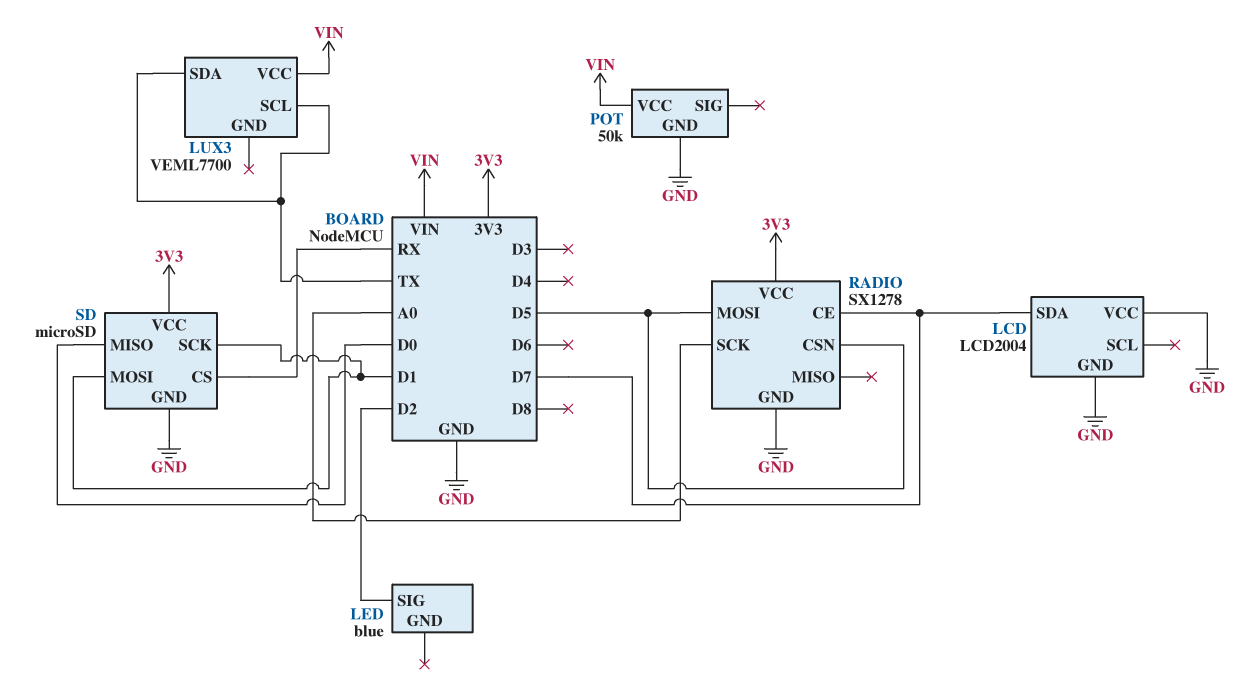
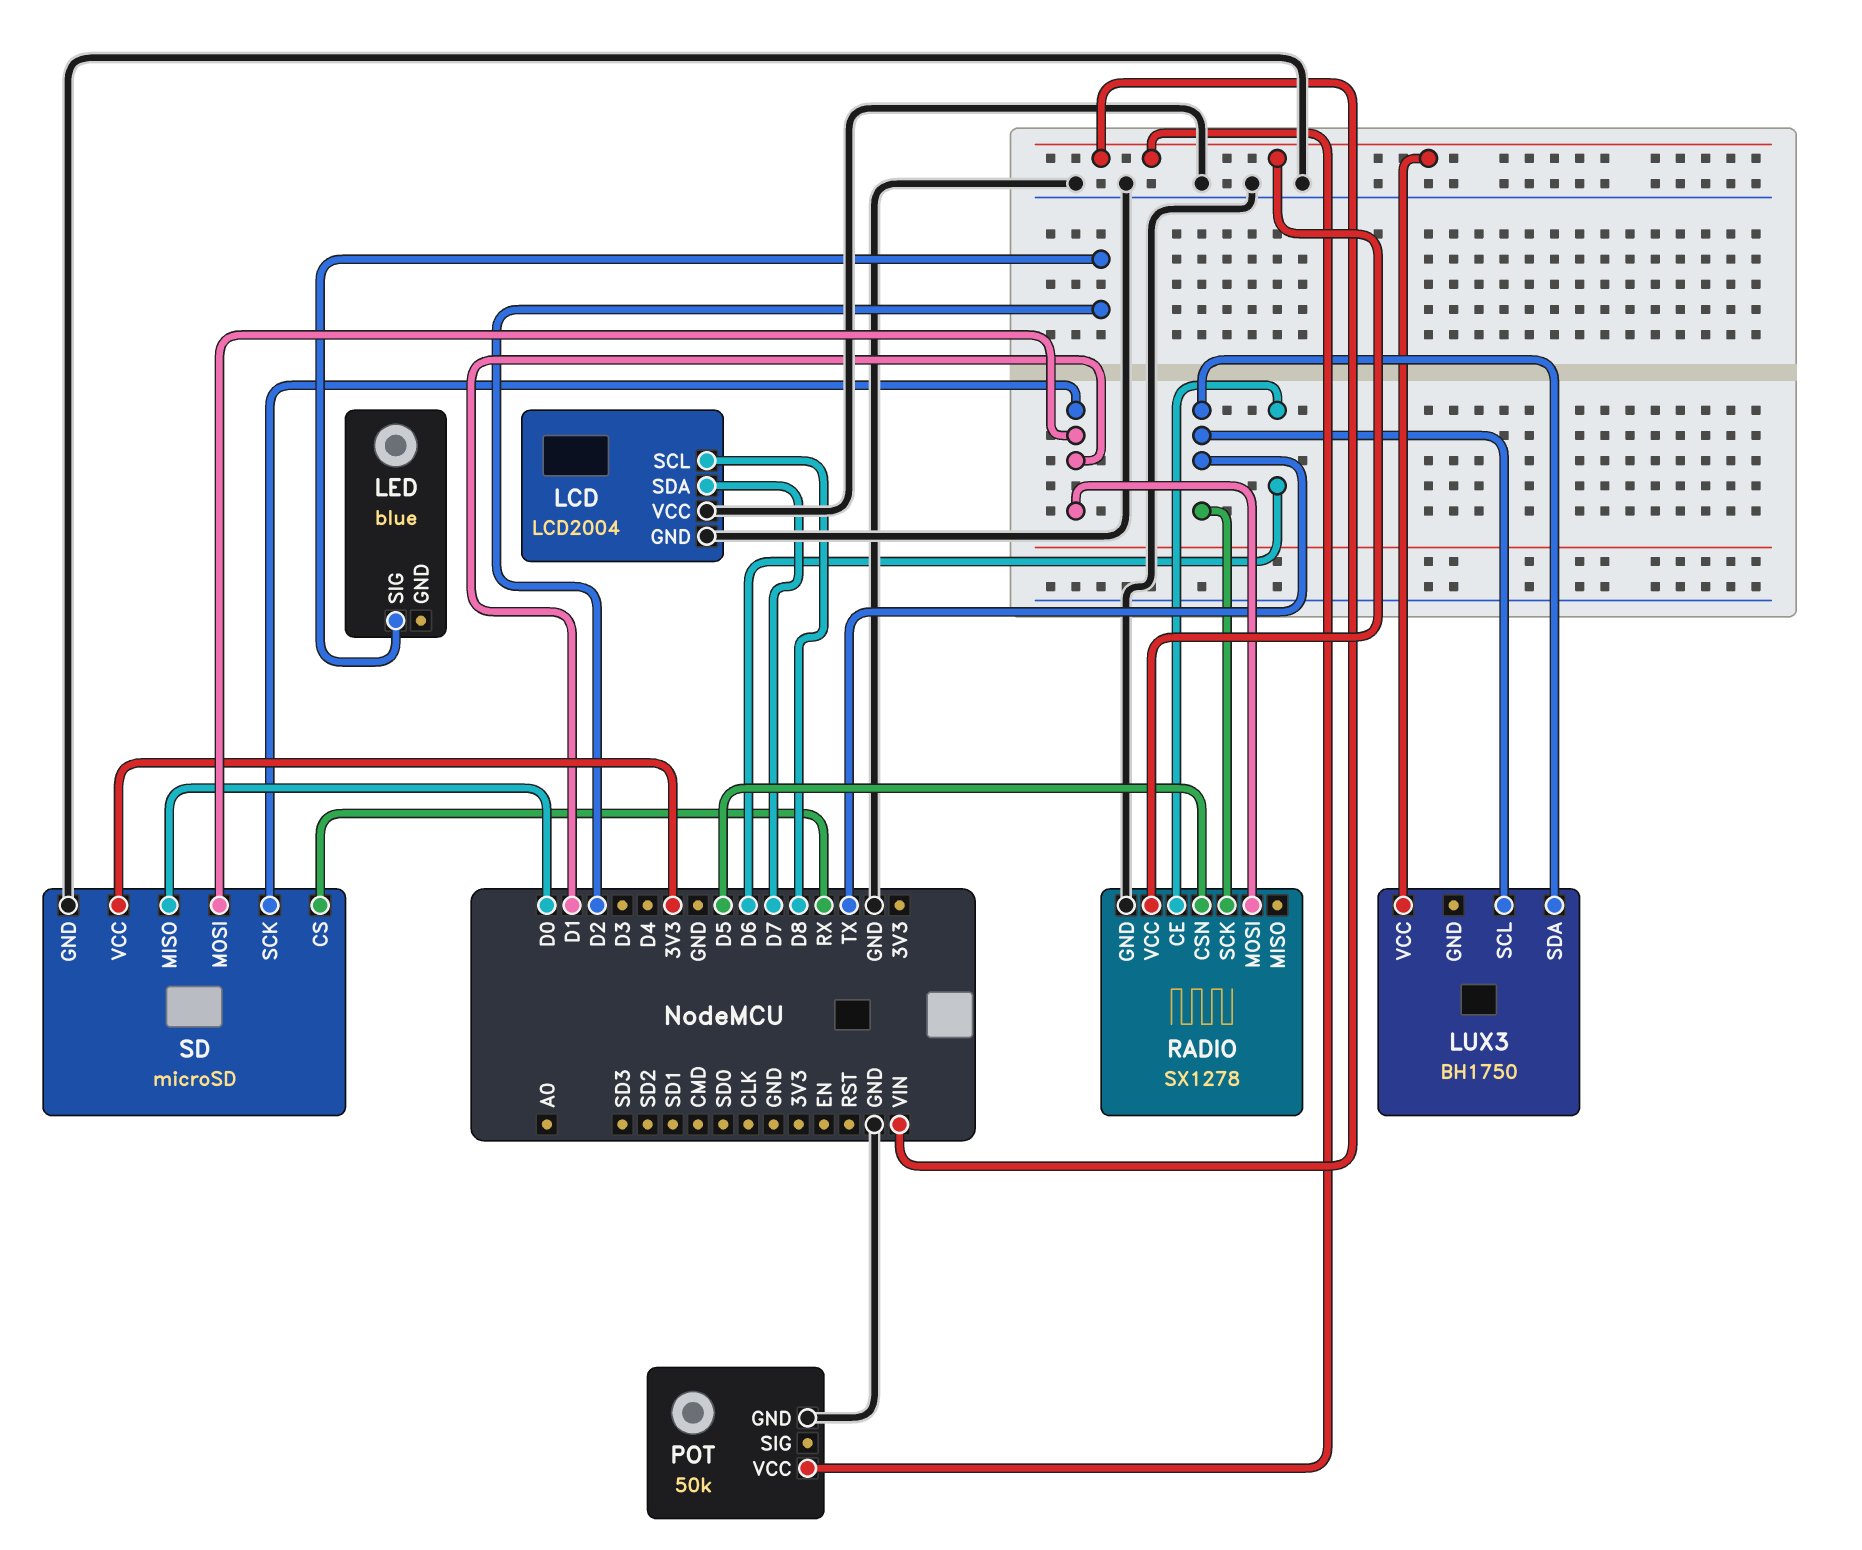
LCD pin SCL: none -> D8
LUX3: VEML7700 -> BH1750
RADIO pin CE: D7 -> D6
RADIO pin MOSI: D5 -> D1
RADIO pin SCK: A0 -> TX
RADIO pin VCC: 3V3 -> VIN

